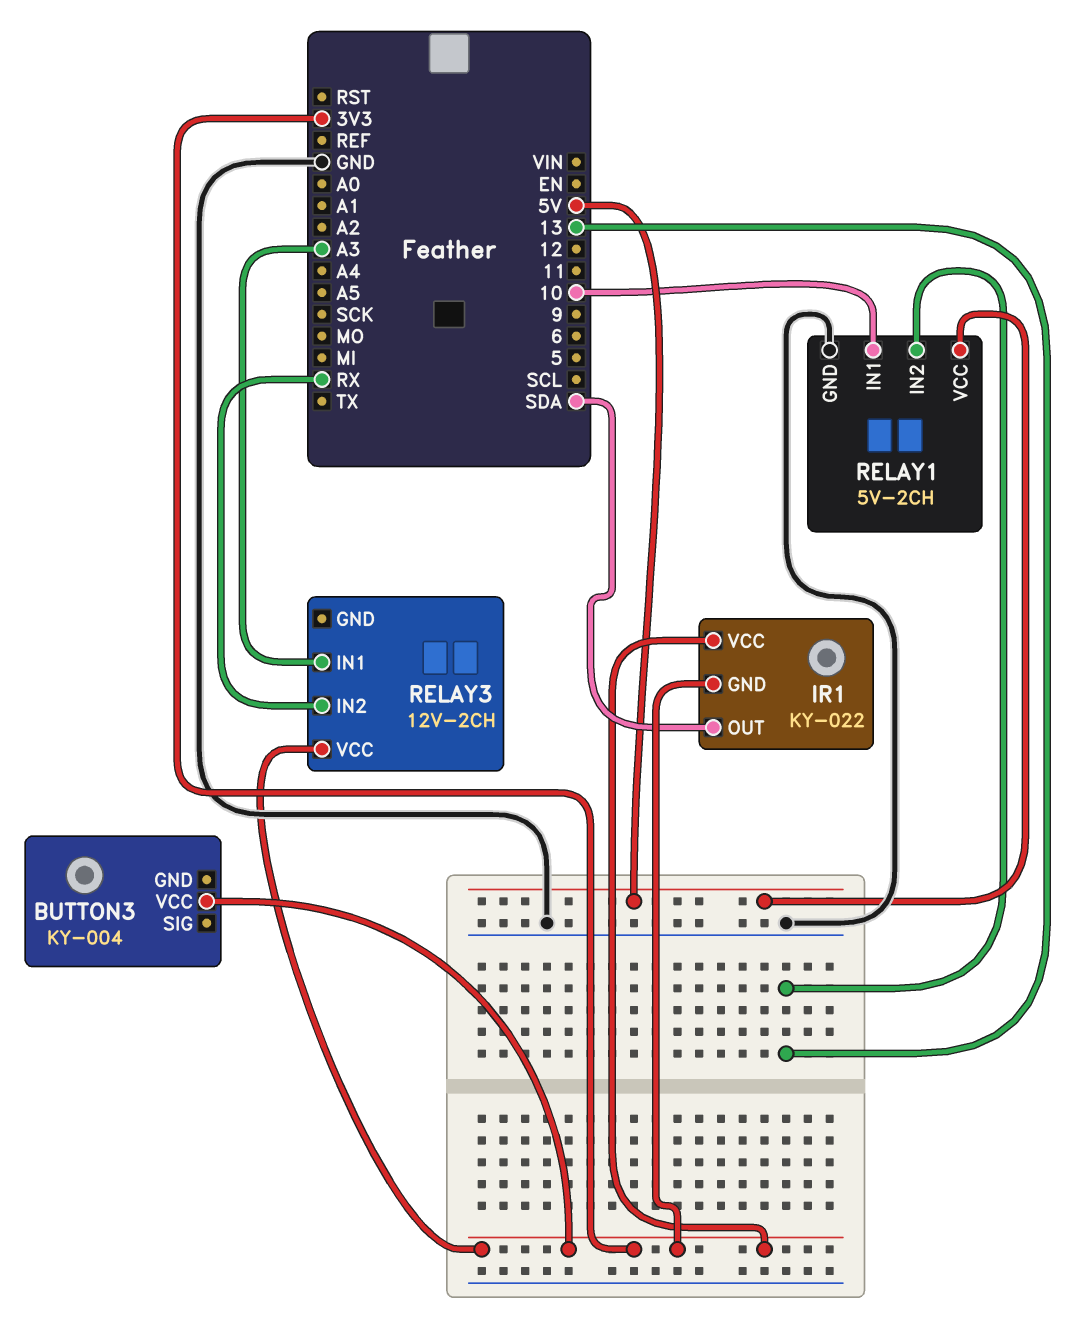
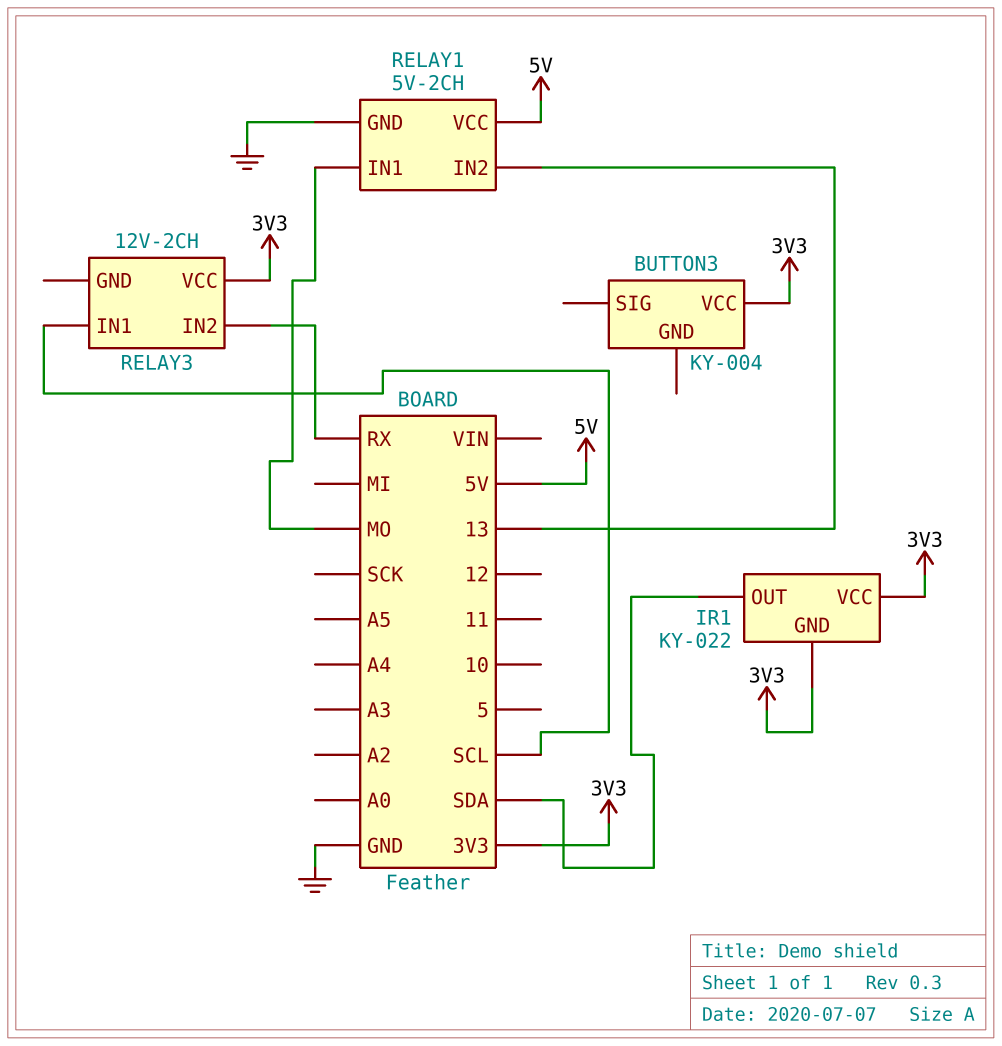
RELAY1 pin IN1: 10 -> MO
RELAY3 pin IN1: A3 -> SCL

